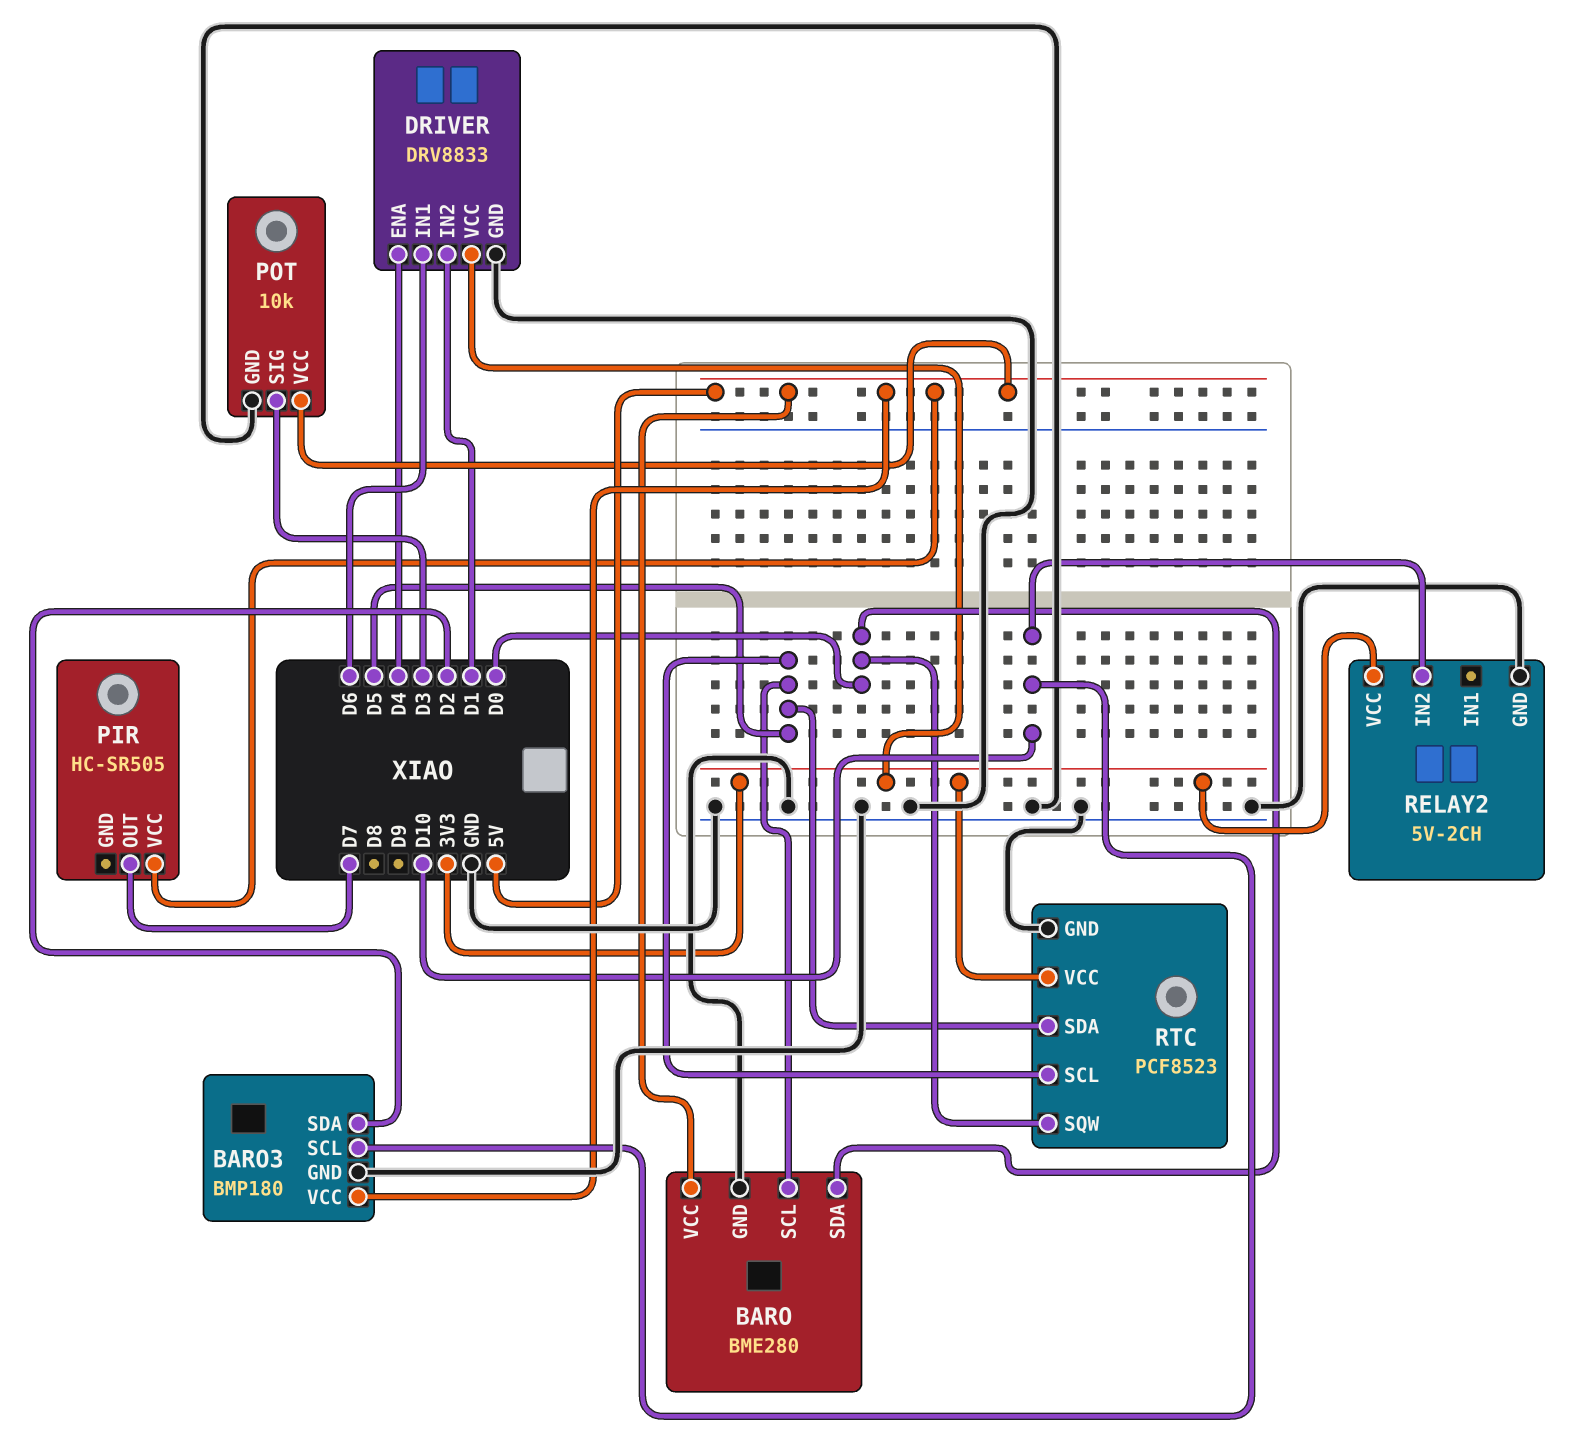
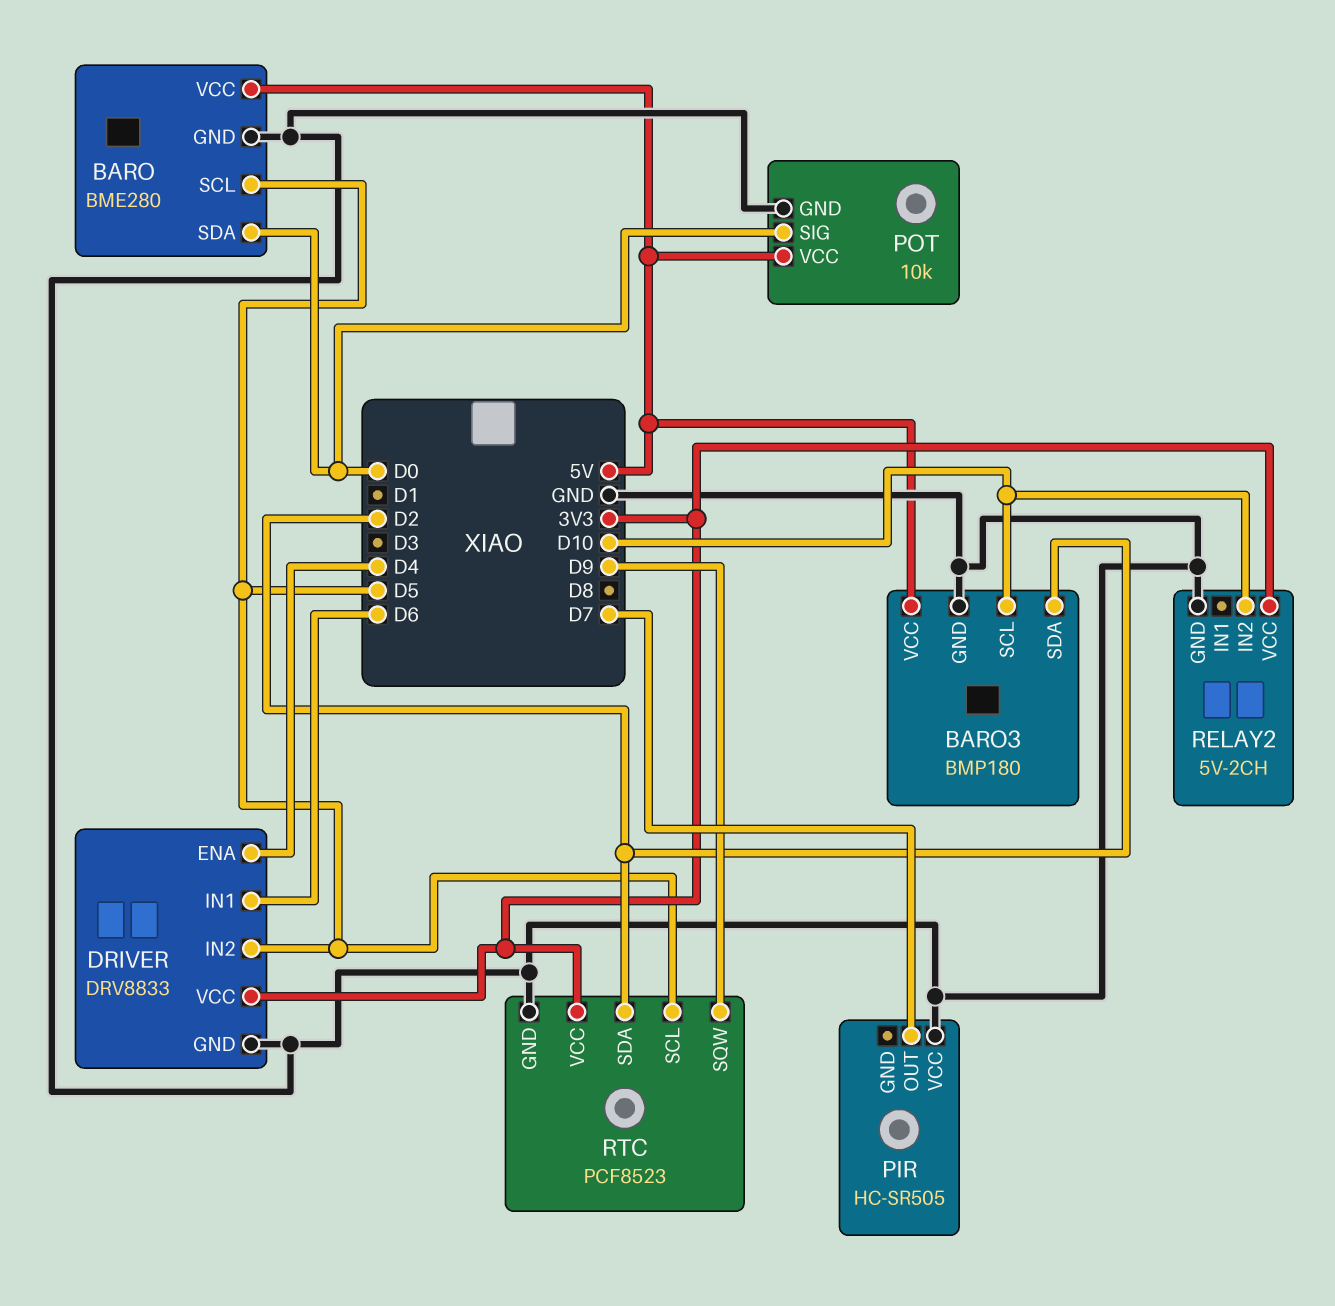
DRIVER pin IN2: D1 -> D5
PIR pin VCC: 5V -> GND
POT pin SIG: D3 -> D0
RTC pin SDA: D5 -> D2
RTC pin SQW: D0 -> D9

